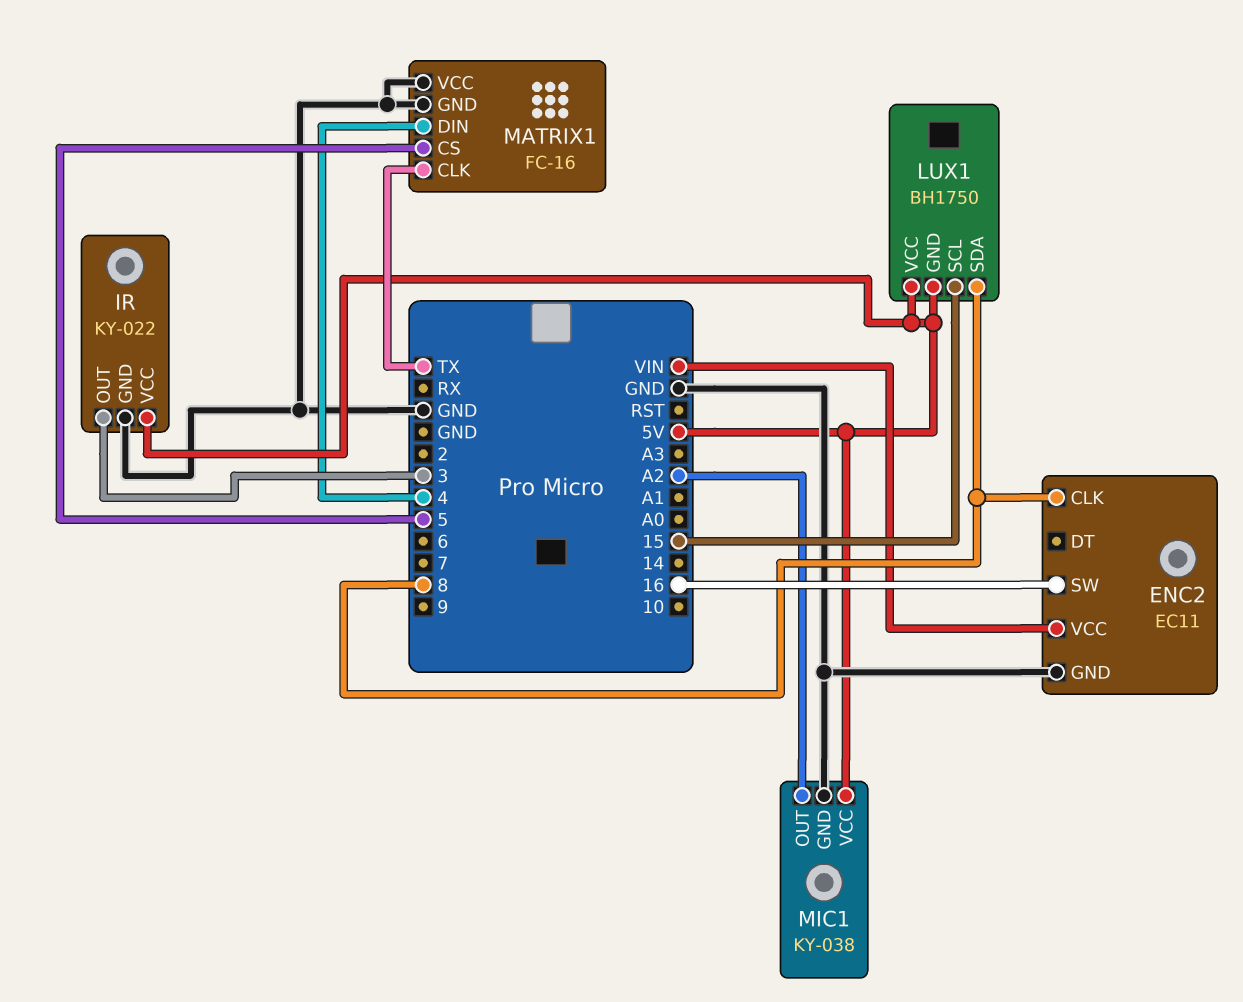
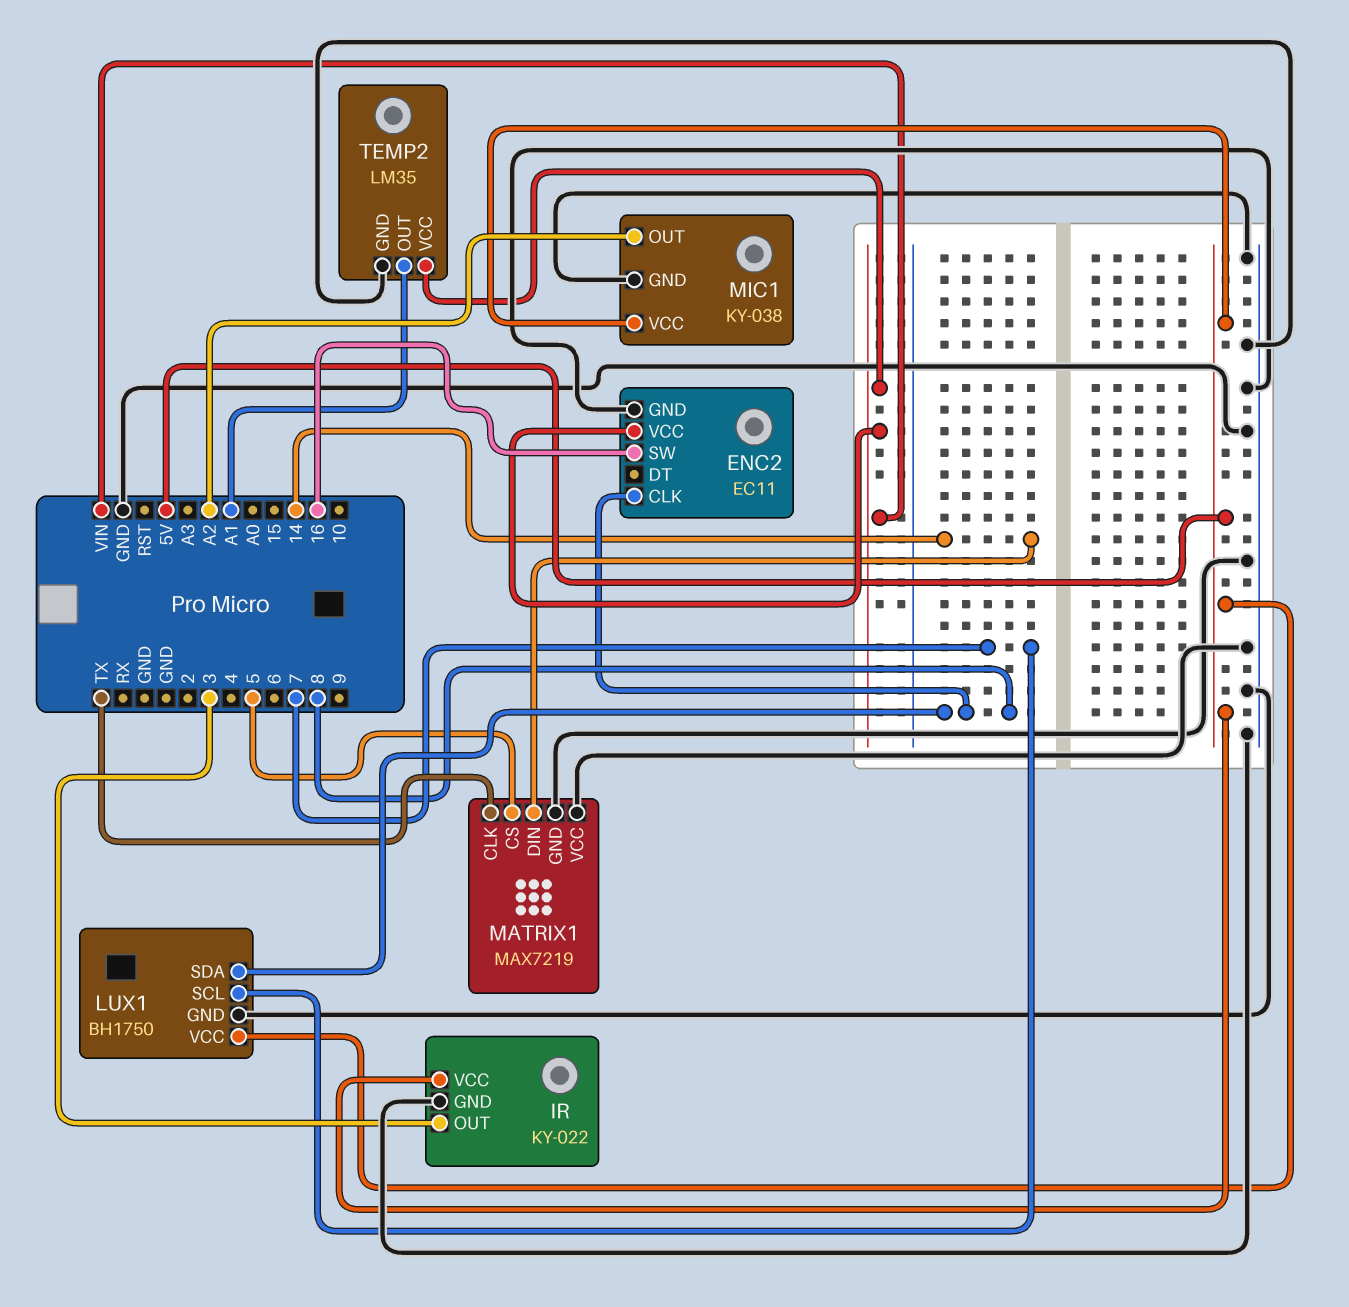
LUX1 pin GND: 5V -> GND
LUX1 pin SCL: 15 -> 7
MATRIX1: FC-16 -> MAX7219
MATRIX1 pin DIN: 4 -> 14
TEMP2: none -> LM35
TEMP2 pin GND: none -> GND
TEMP2 pin OUT: none -> A1
TEMP2 pin VCC: none -> VIN

